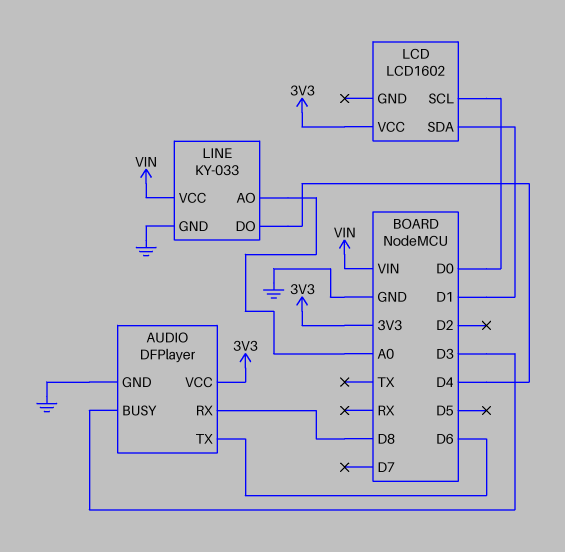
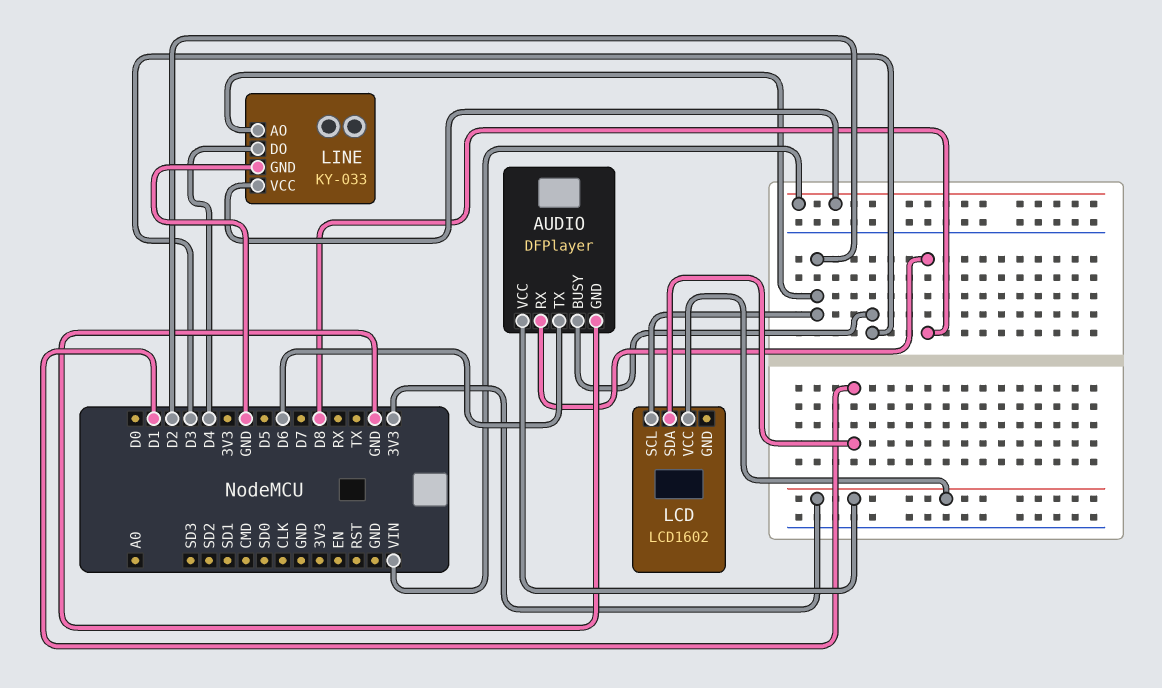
LCD pin SCL: D0 -> D2
LINE pin AO: A0 -> D2

